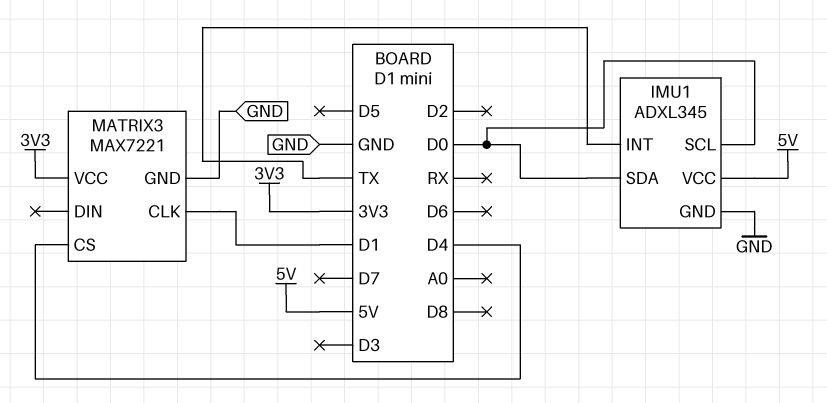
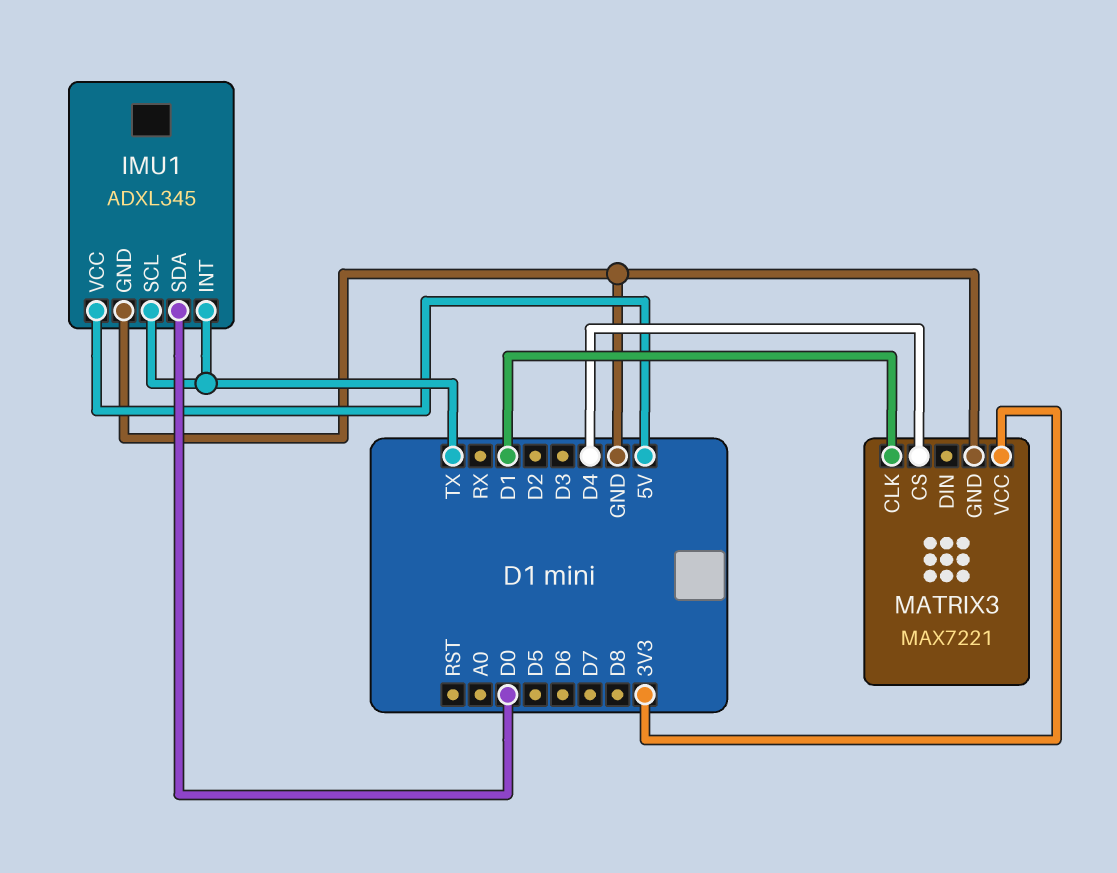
IMU1 pin SCL: D0 -> TX

